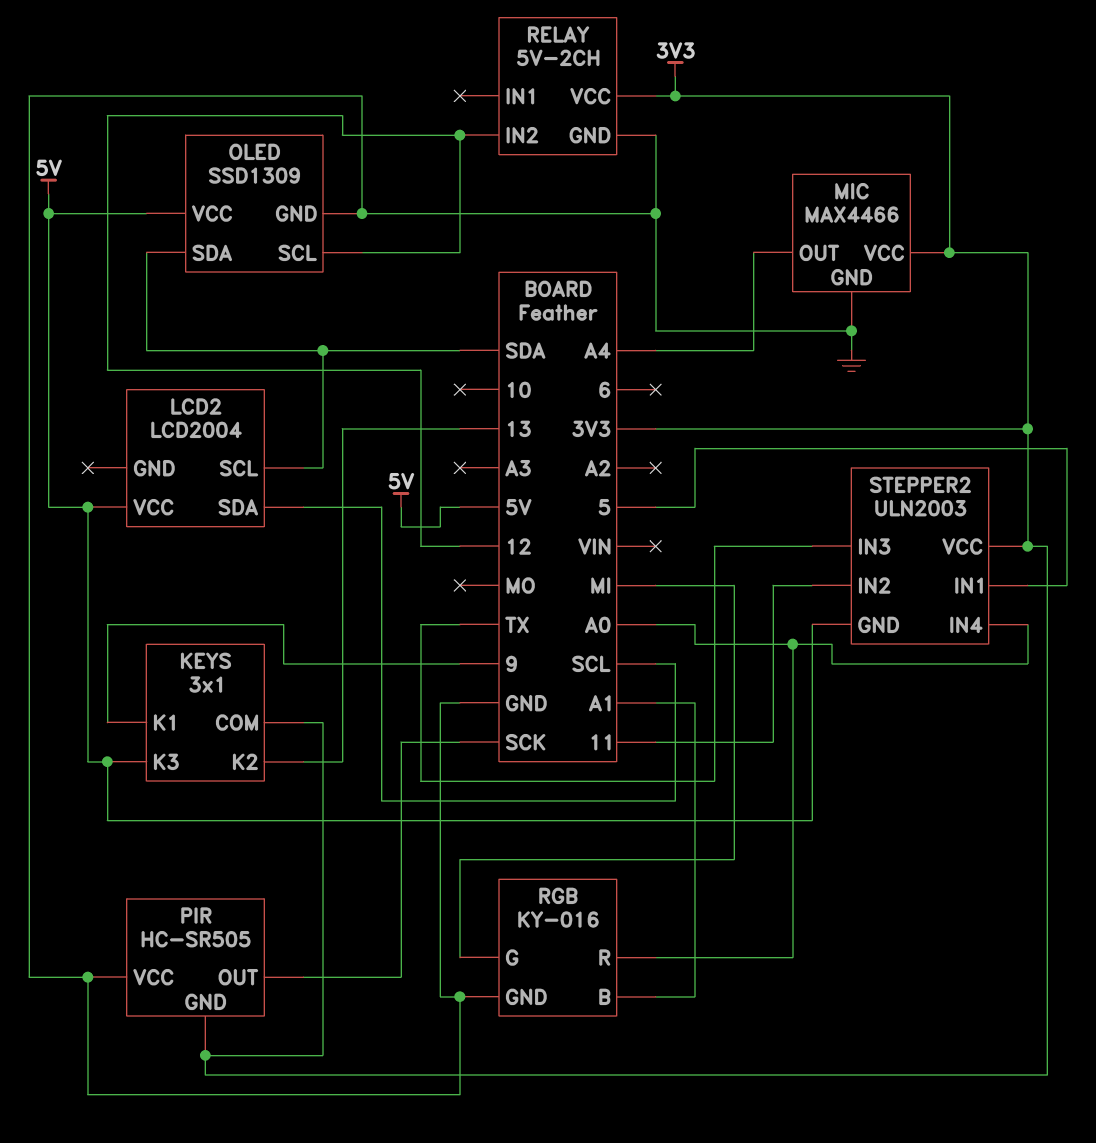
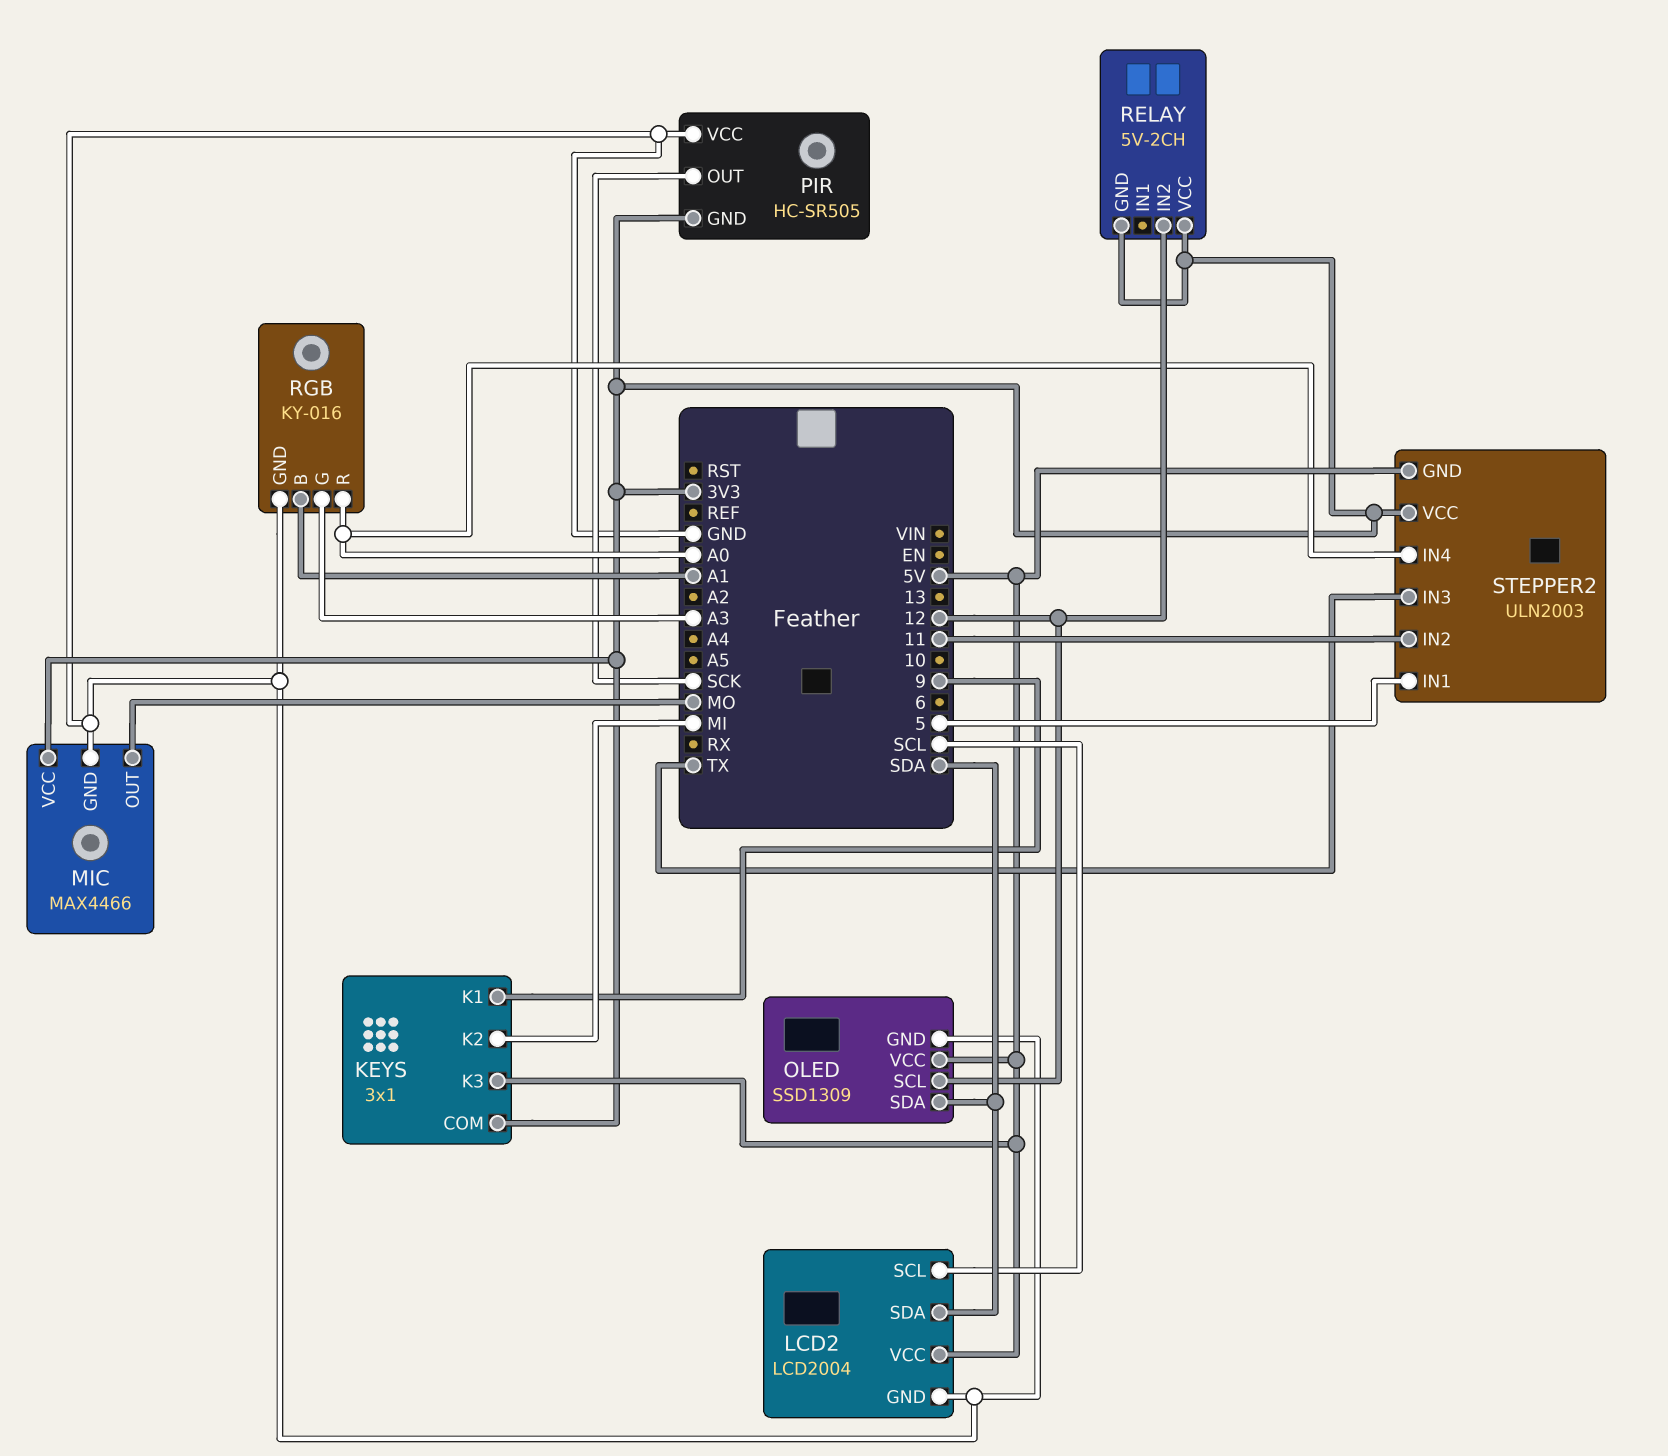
KEYS pin K2: 13 -> MI
LCD2 pin GND: none -> GND
LCD2 pin SCL: SDA -> SCL
LCD2 pin SDA: SCL -> SDA
MIC pin OUT: A4 -> MO
RELAY pin GND: GND -> 3V3
RGB pin G: MI -> A3

